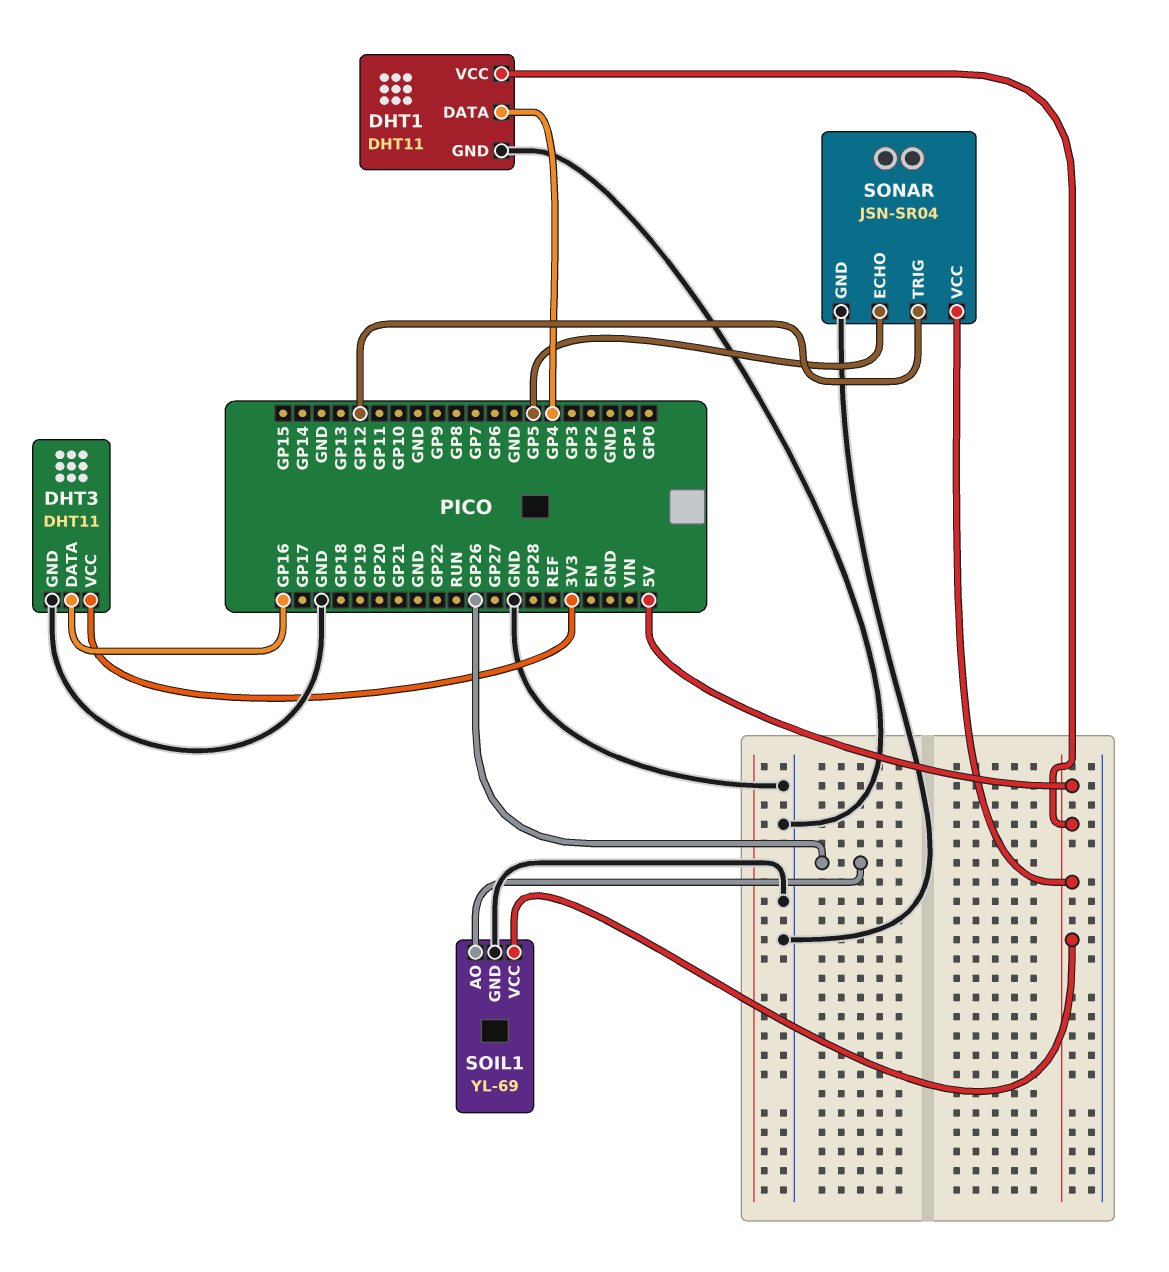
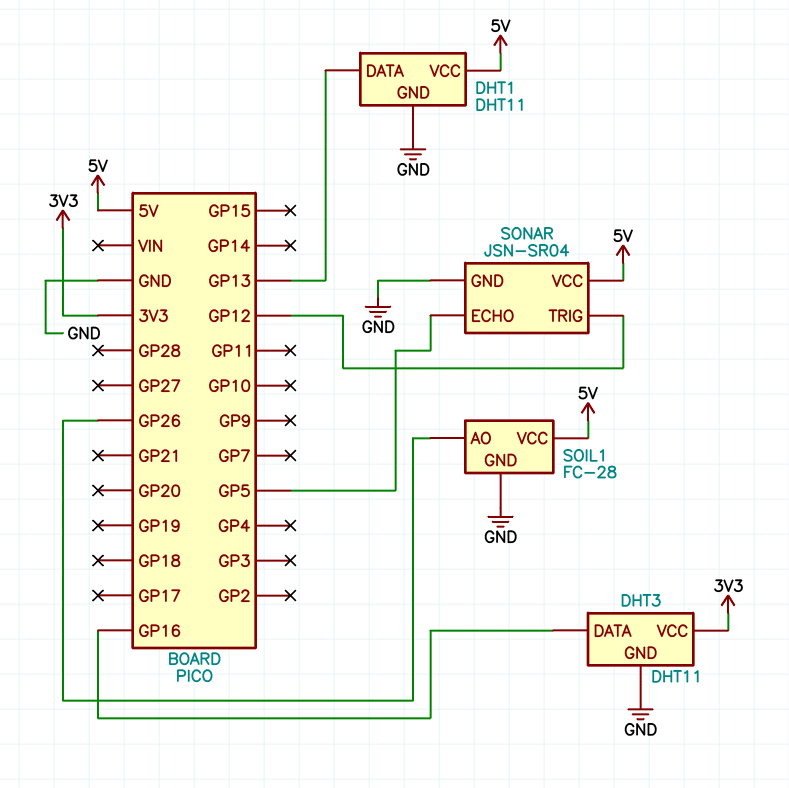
DHT1 pin DATA: GP4 -> GP13
SOIL1: YL-69 -> FC-28

